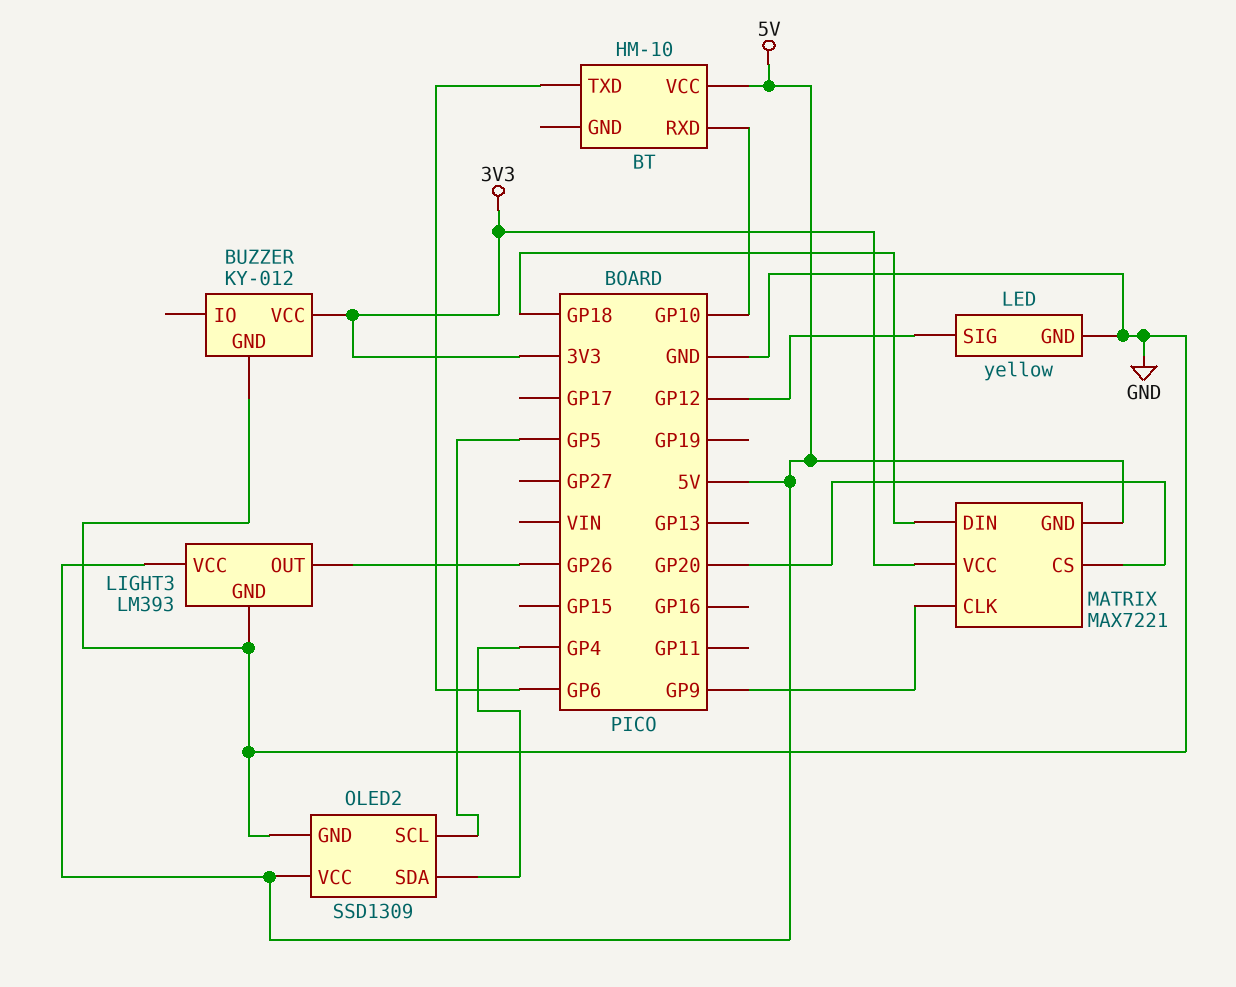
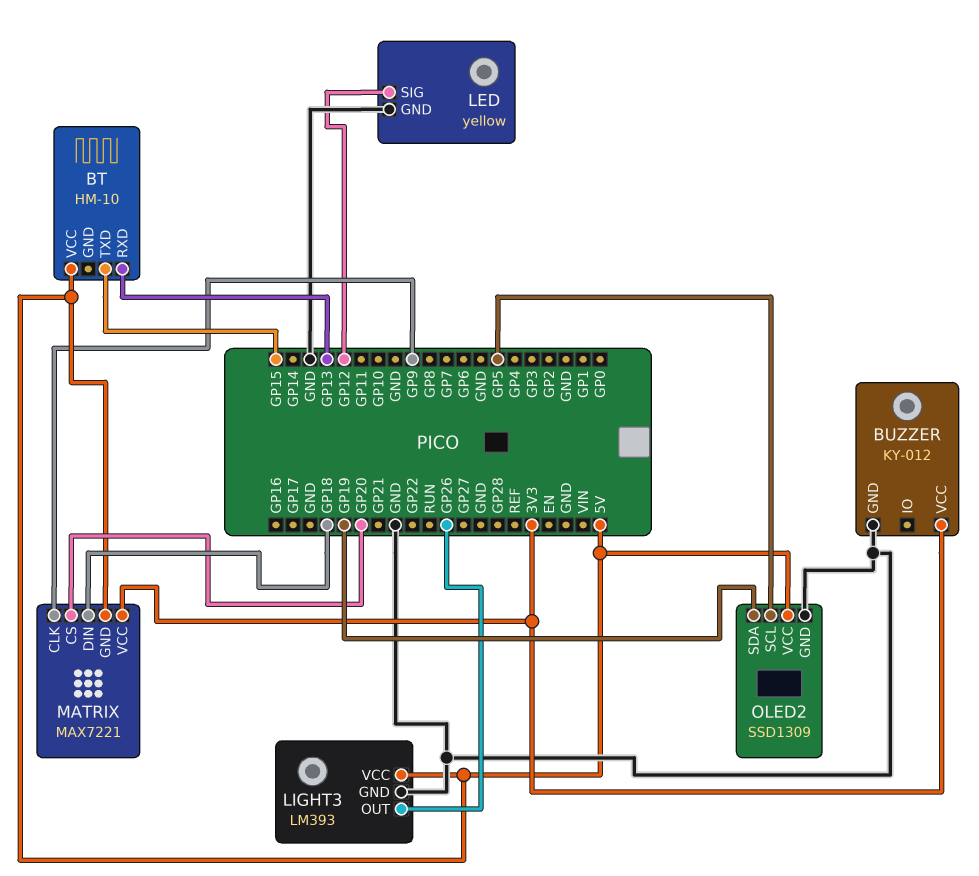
BT pin RXD: GP10 -> GP13
BT pin TXD: GP6 -> GP15
OLED2 pin SDA: GP4 -> GP19

